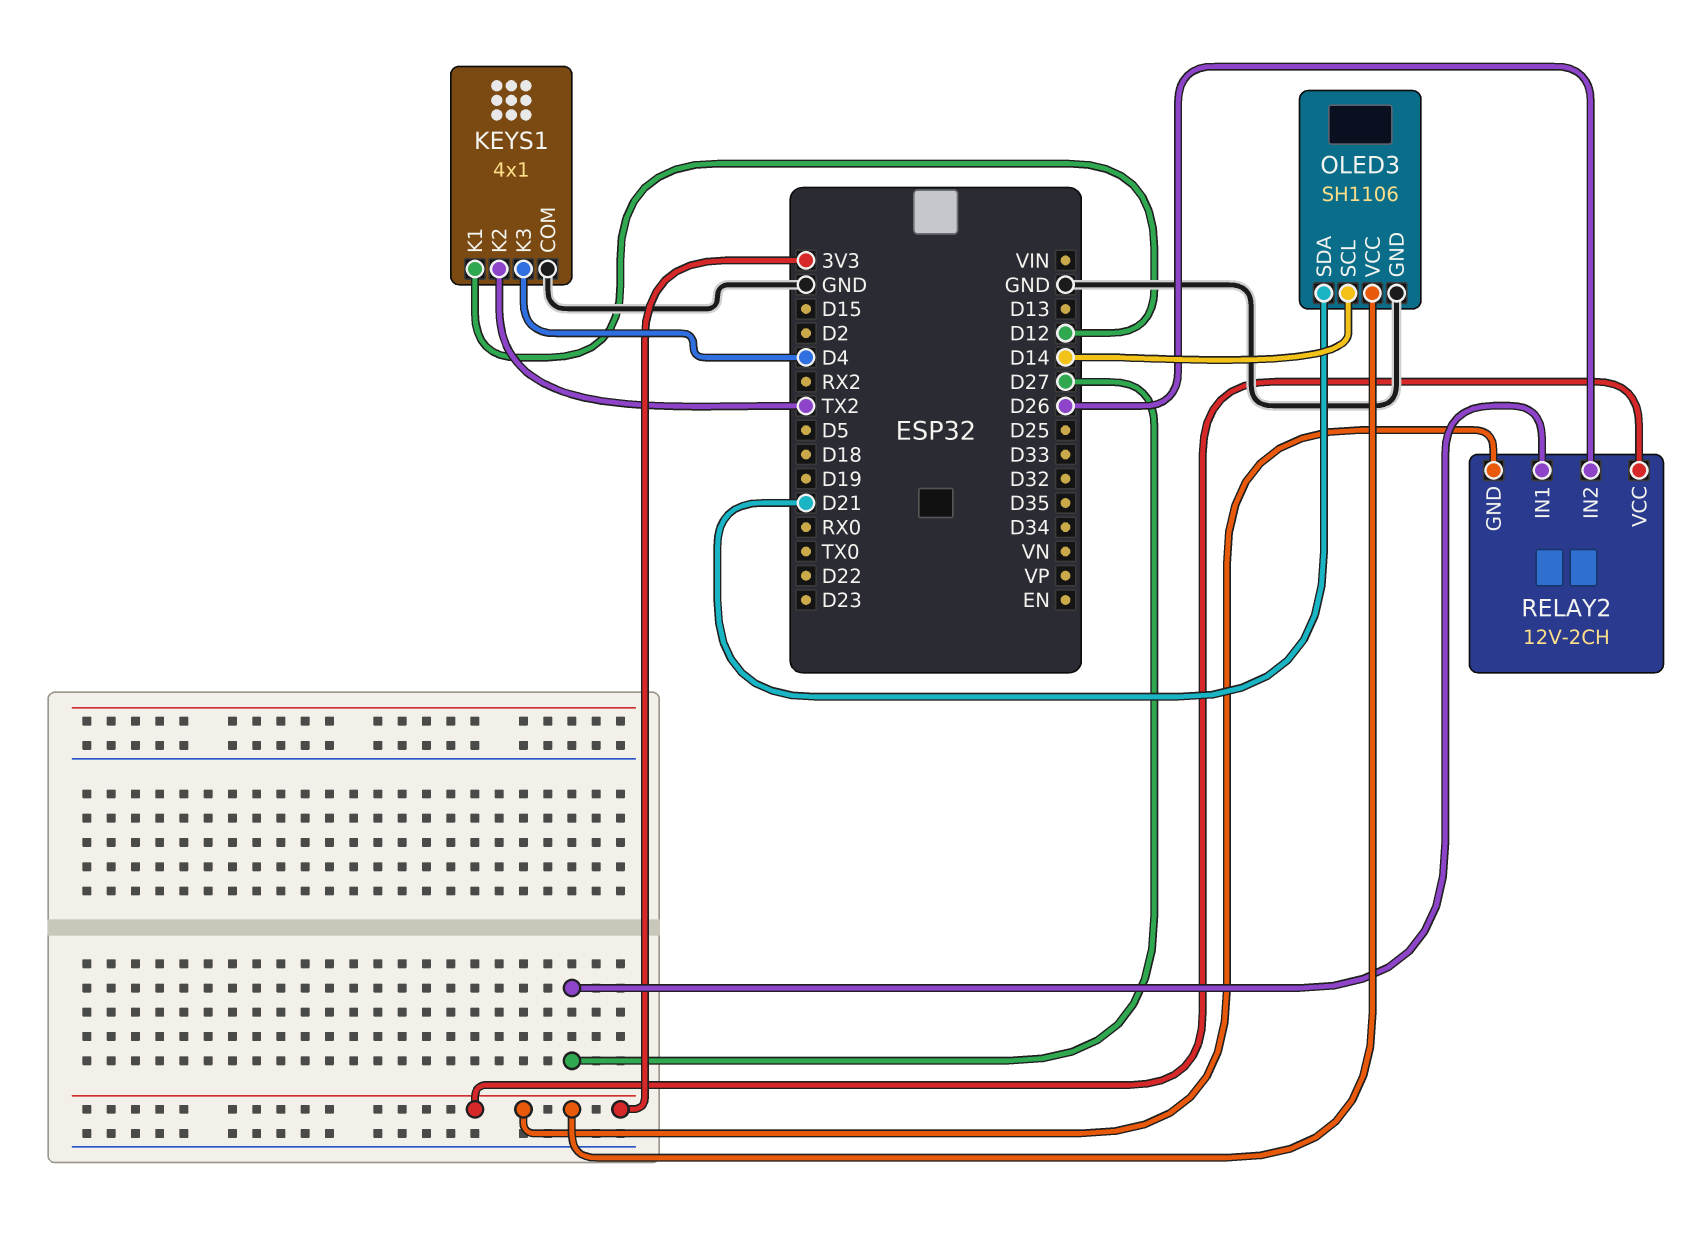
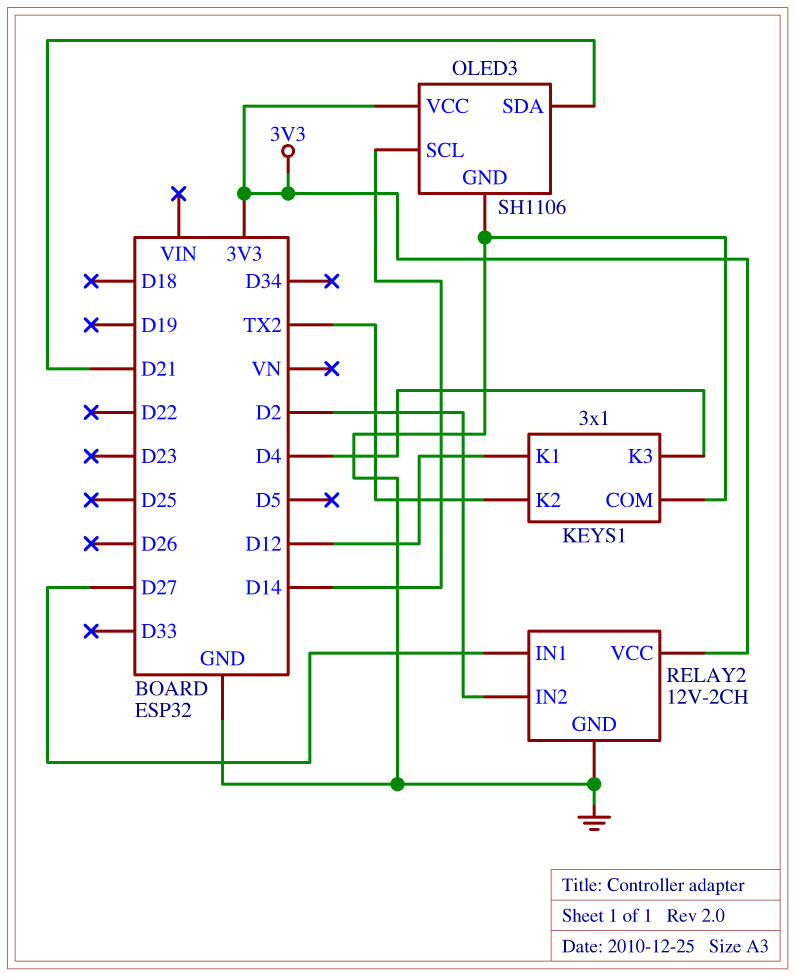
KEYS1: 4x1 -> 3x1
RELAY2 pin GND: 3V3 -> GND
RELAY2 pin IN2: D26 -> D2

